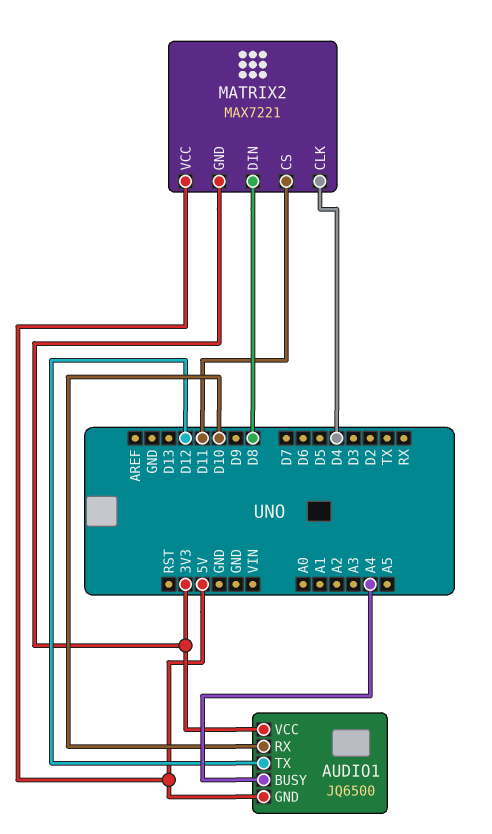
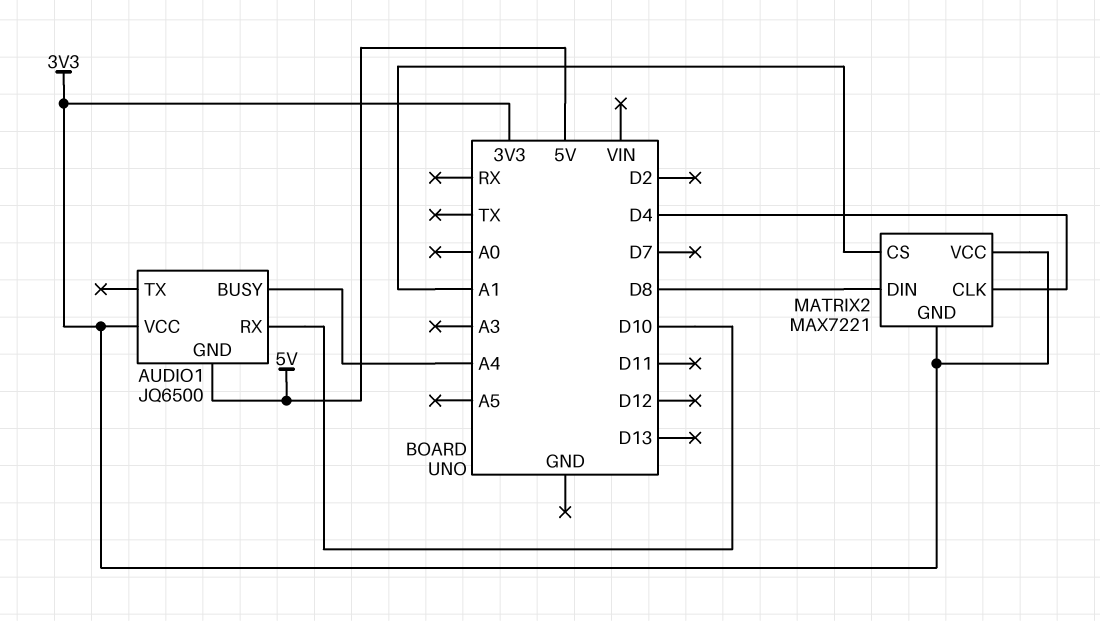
AUDIO1 pin TX: D12 -> none
MATRIX2 pin CS: D11 -> A1
MATRIX2 pin VCC: 5V -> 3V3

